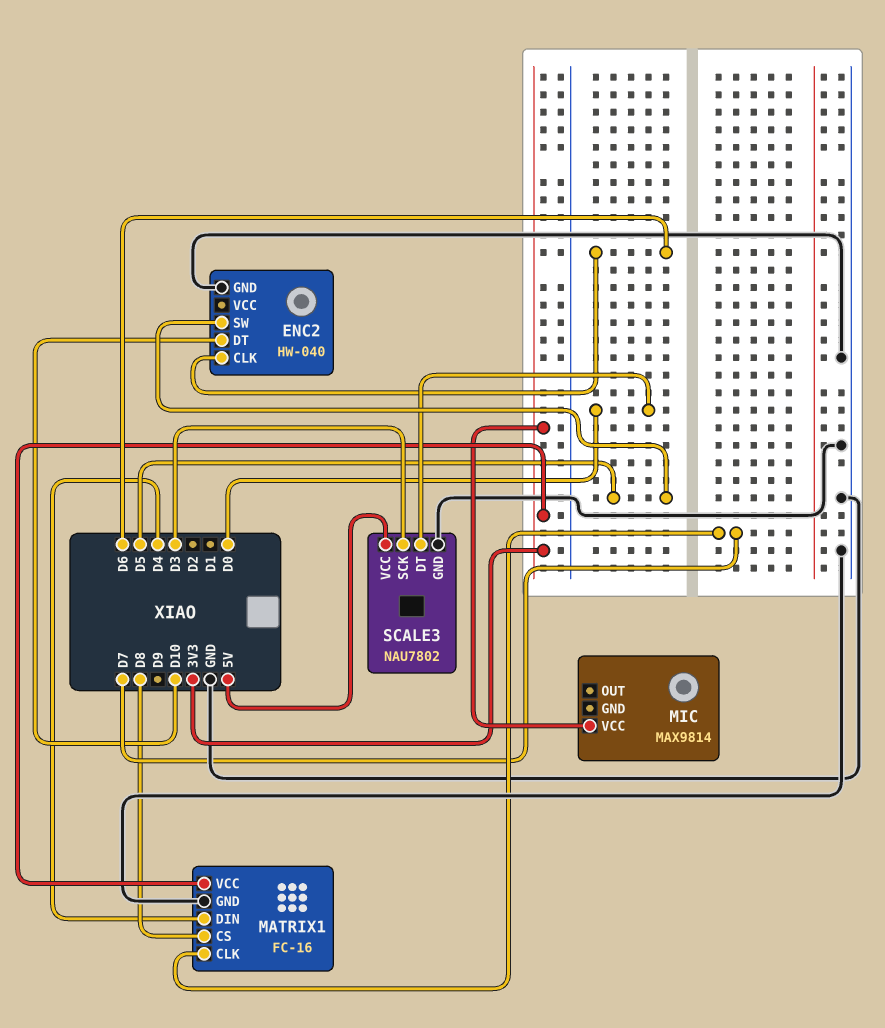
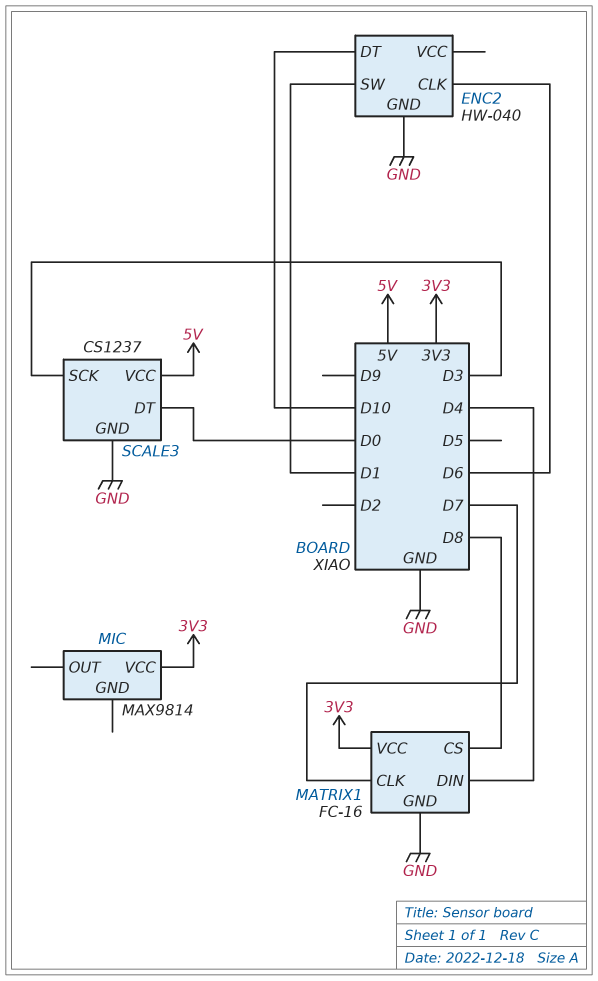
ENC2 pin SW: D5 -> D1
SCALE3: NAU7802 -> CS1237

